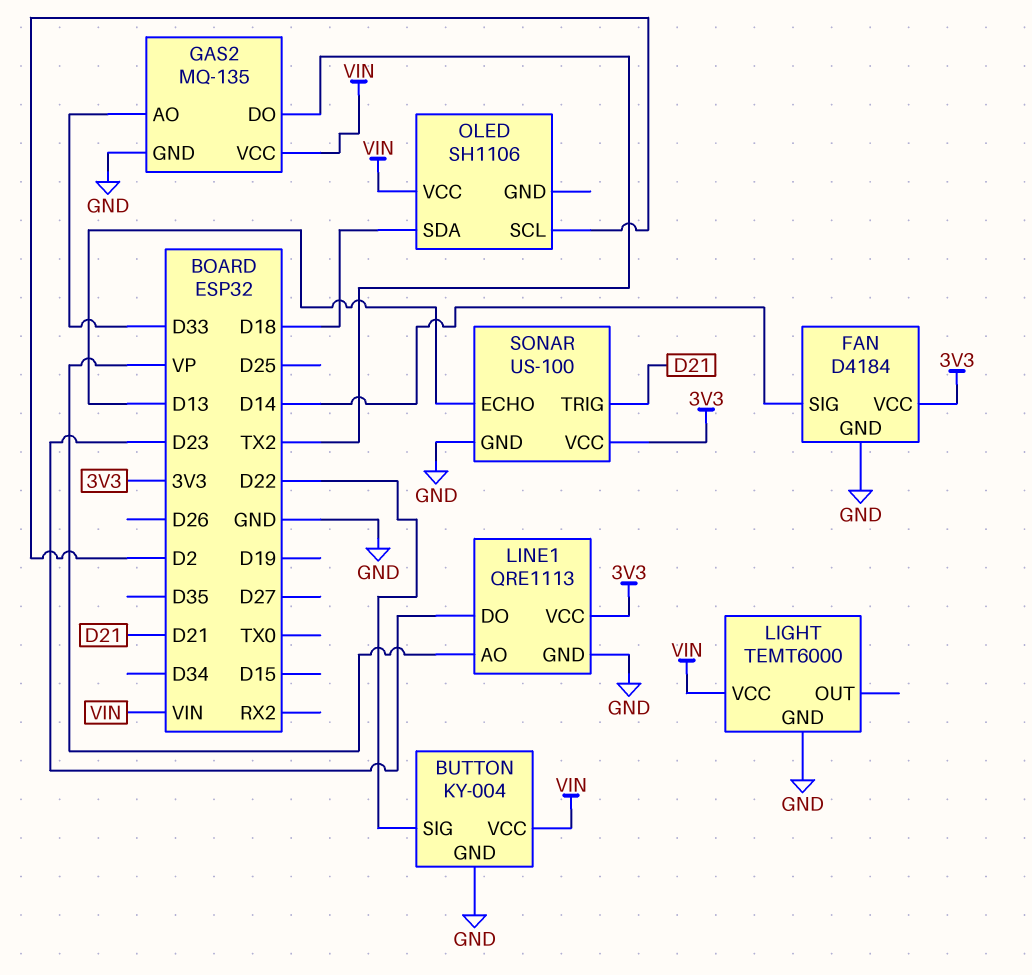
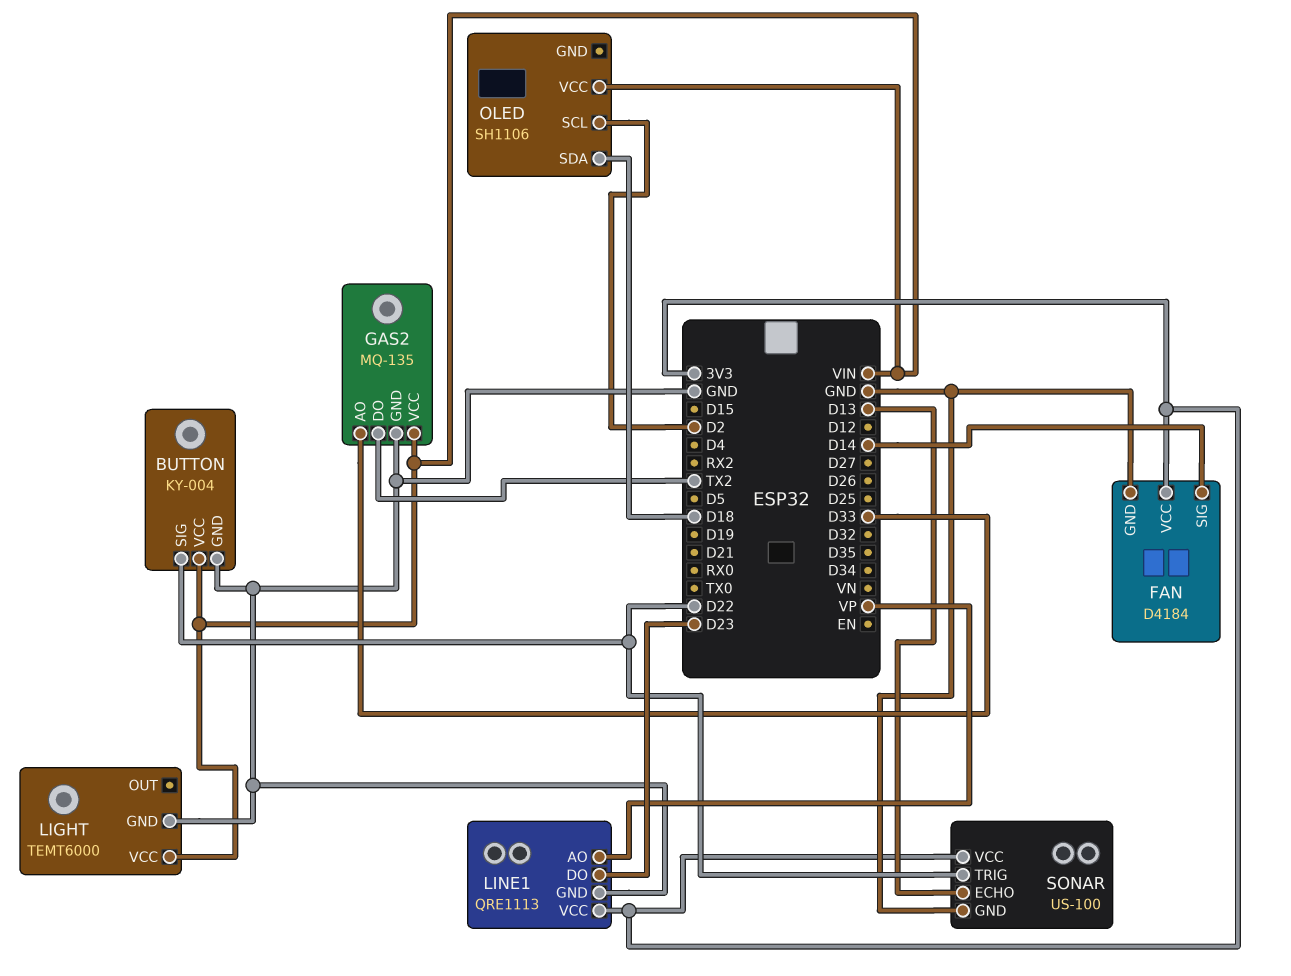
SONAR pin TRIG: D21 -> D22

